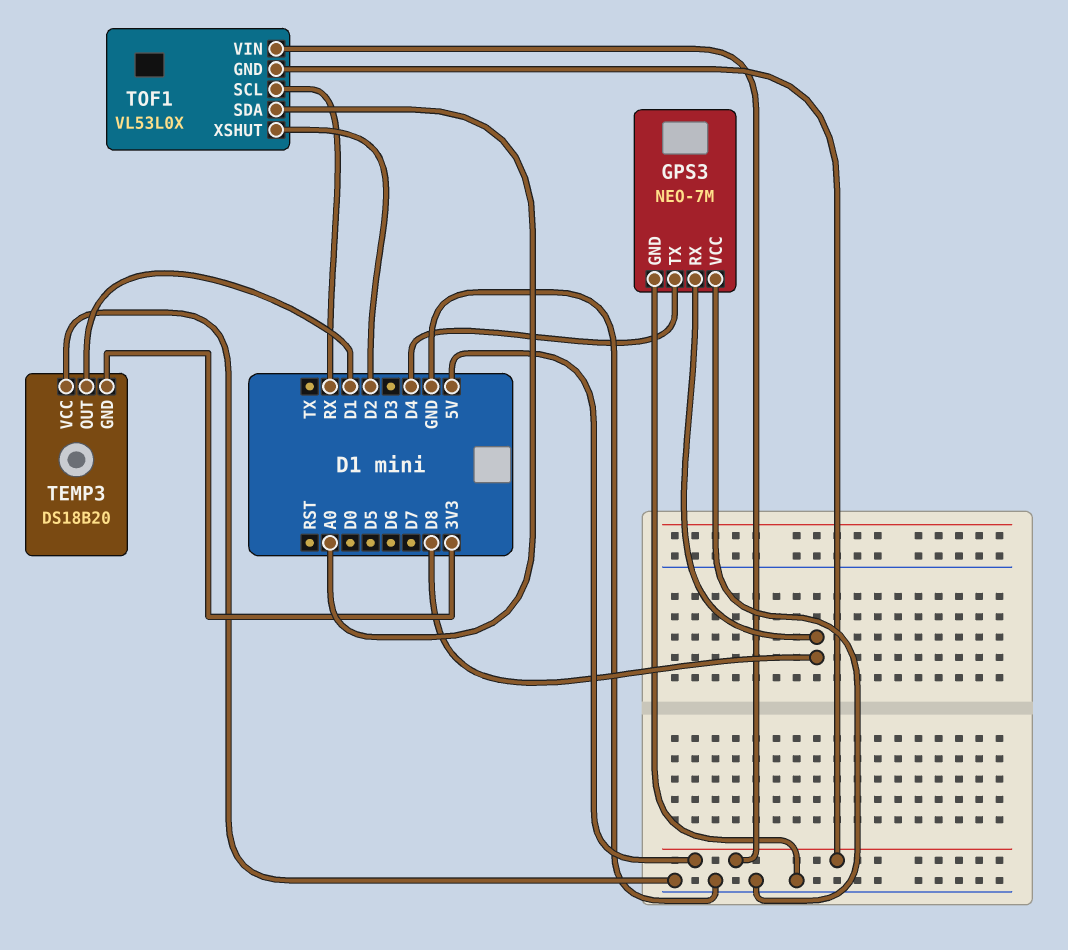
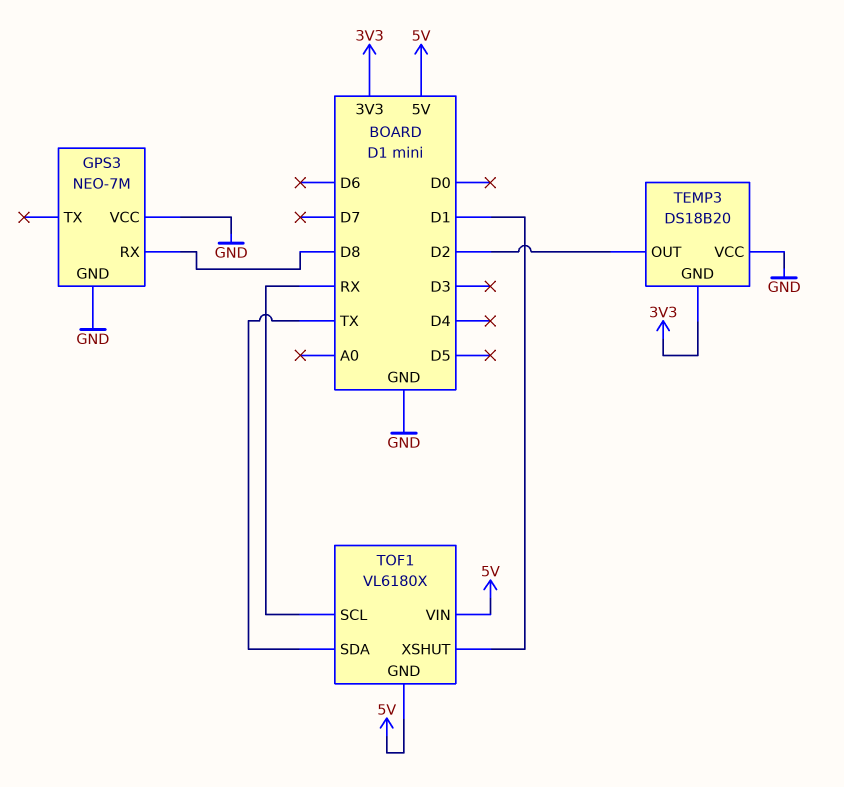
GPS3 pin TX: D4 -> none
TEMP3 pin OUT: D1 -> D2
TOF1: VL53L0X -> VL6180X
TOF1 pin SDA: A0 -> TX
TOF1 pin XSHUT: D2 -> D1

